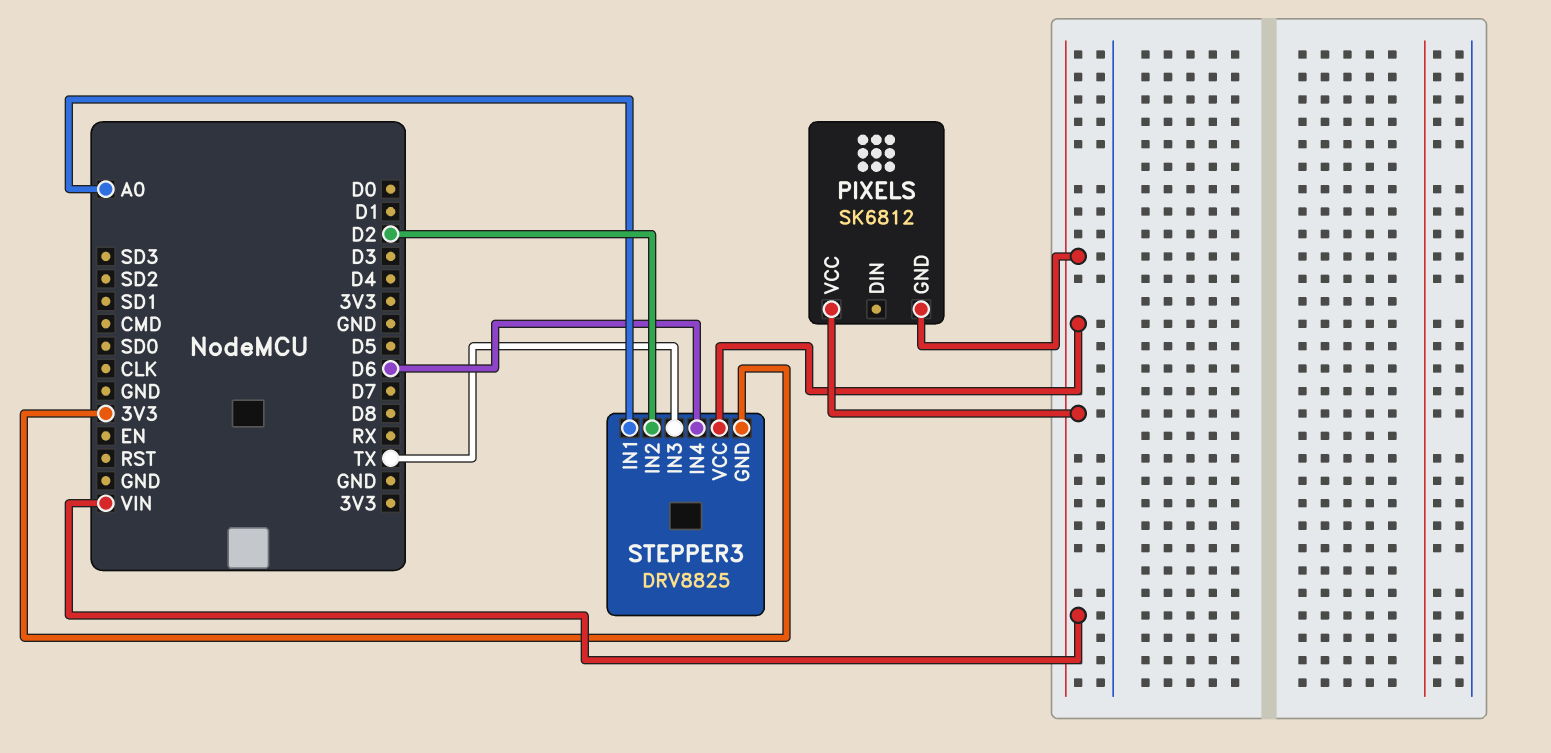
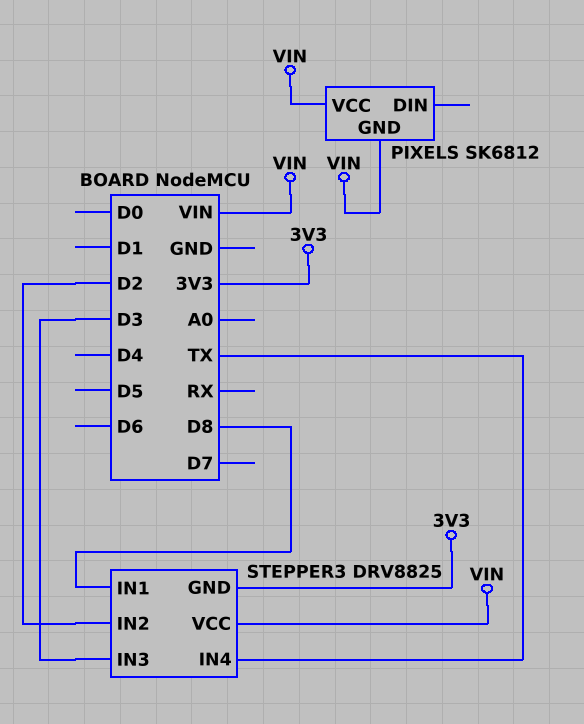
STEPPER3 pin IN1: A0 -> D8
STEPPER3 pin IN3: TX -> D3
STEPPER3 pin IN4: D6 -> TX

